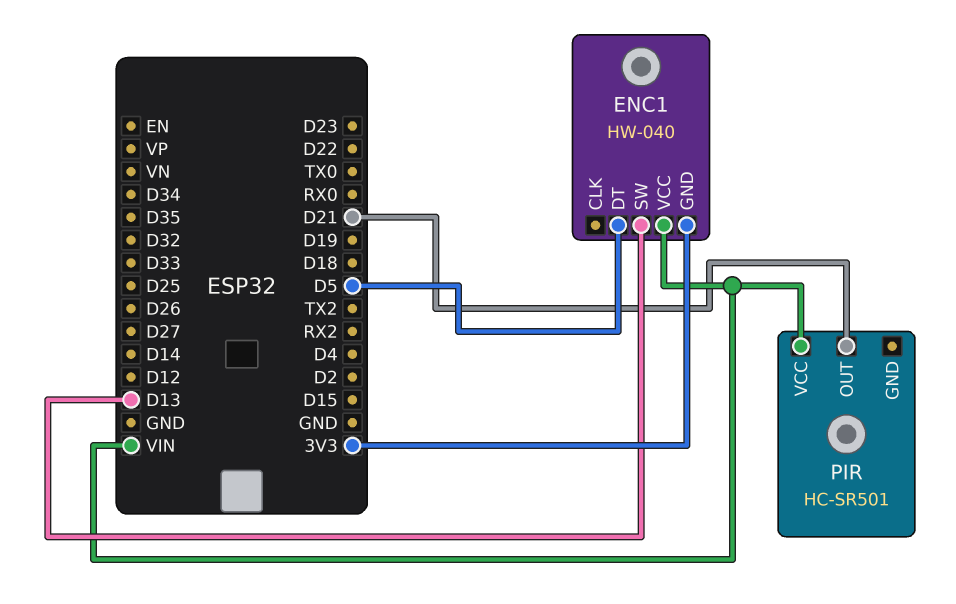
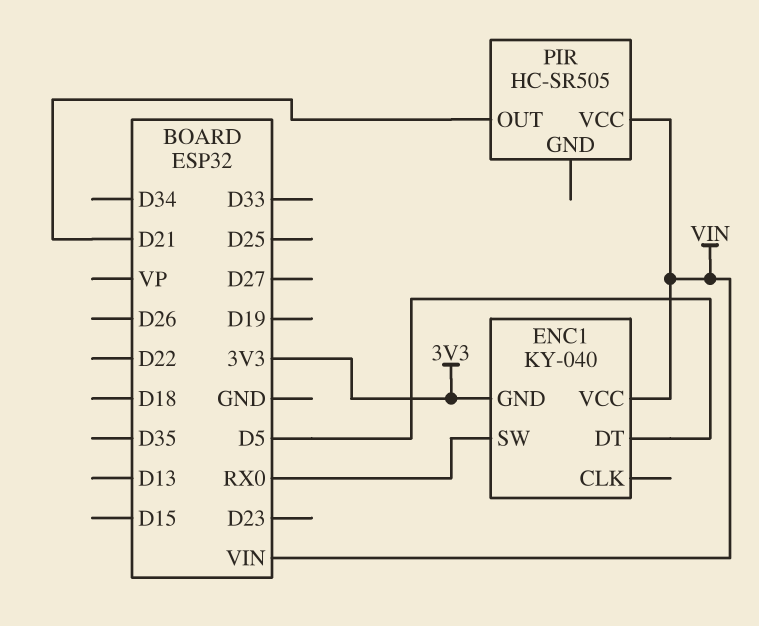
ENC1: HW-040 -> KY-040
ENC1 pin SW: D13 -> RX0
PIR: HC-SR501 -> HC-SR505

